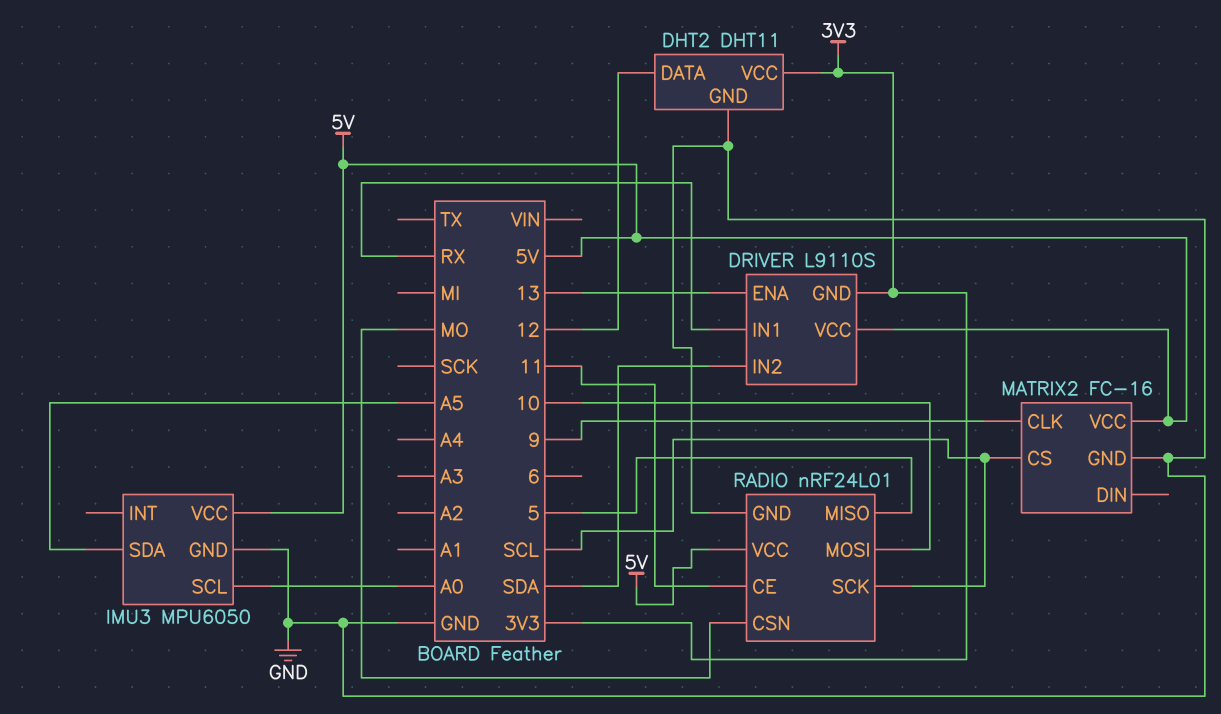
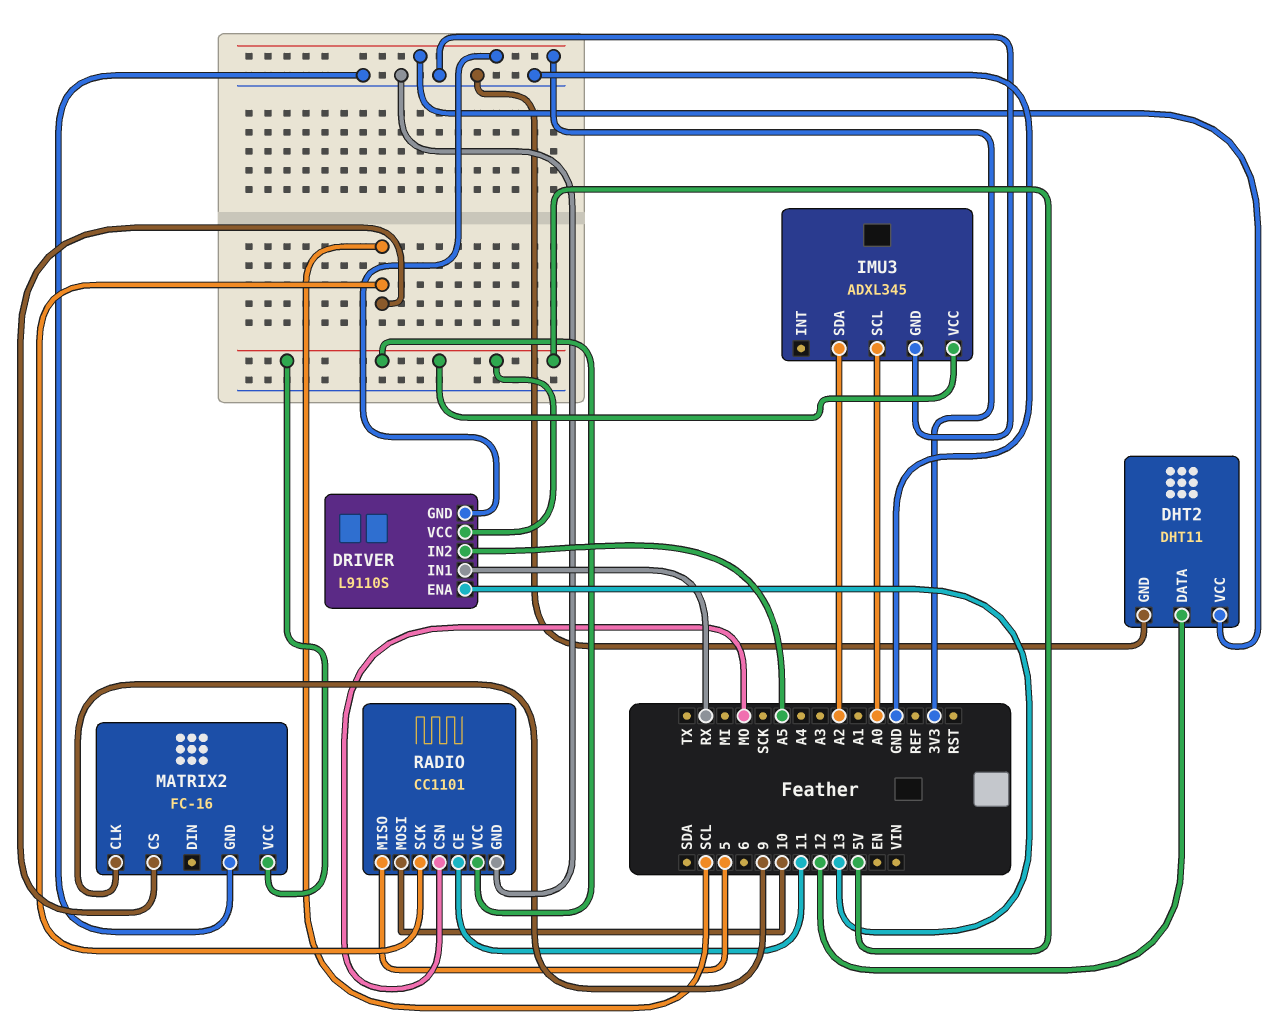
DRIVER pin IN2: SDA -> A5
IMU3: MPU6050 -> ADXL345
IMU3 pin SDA: A5 -> A2
RADIO: nRF24L01 -> CC1101

